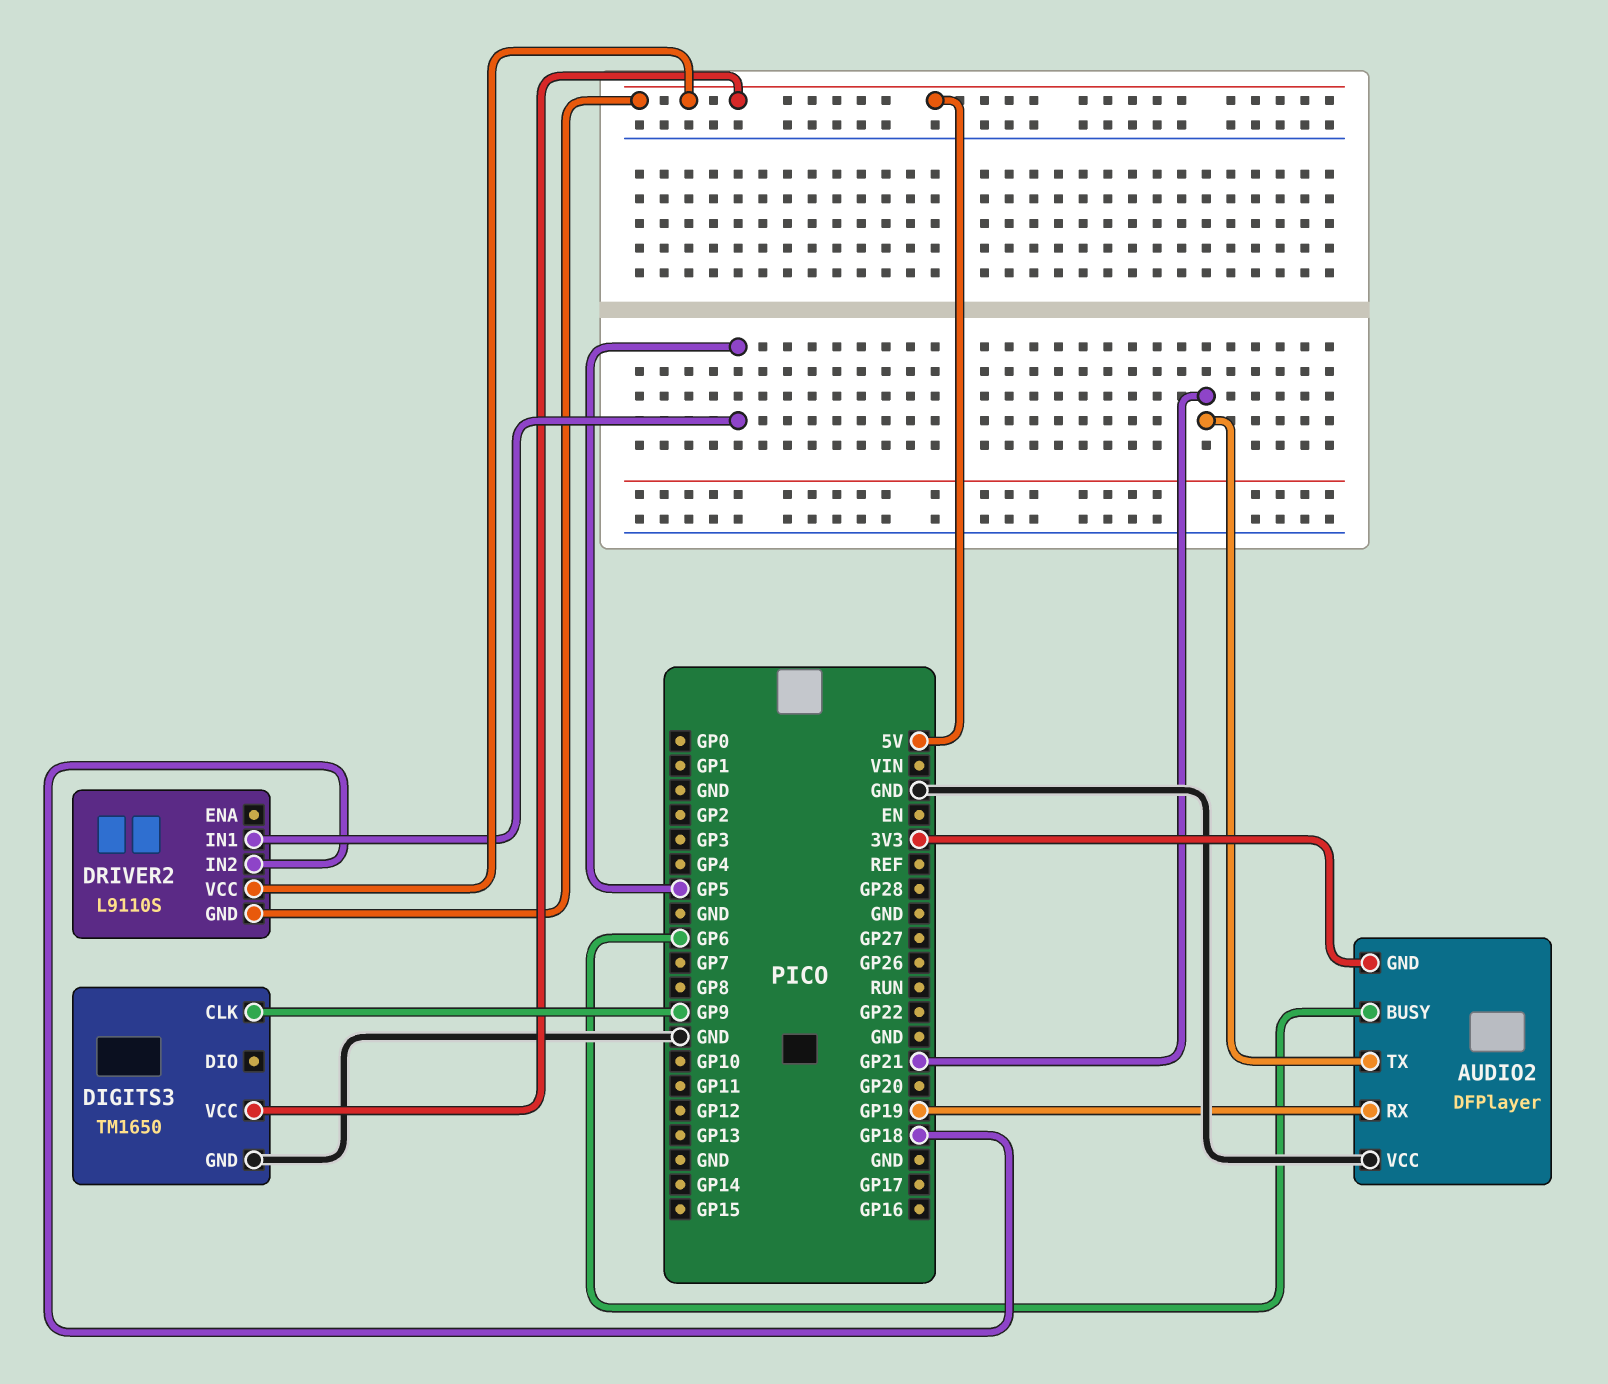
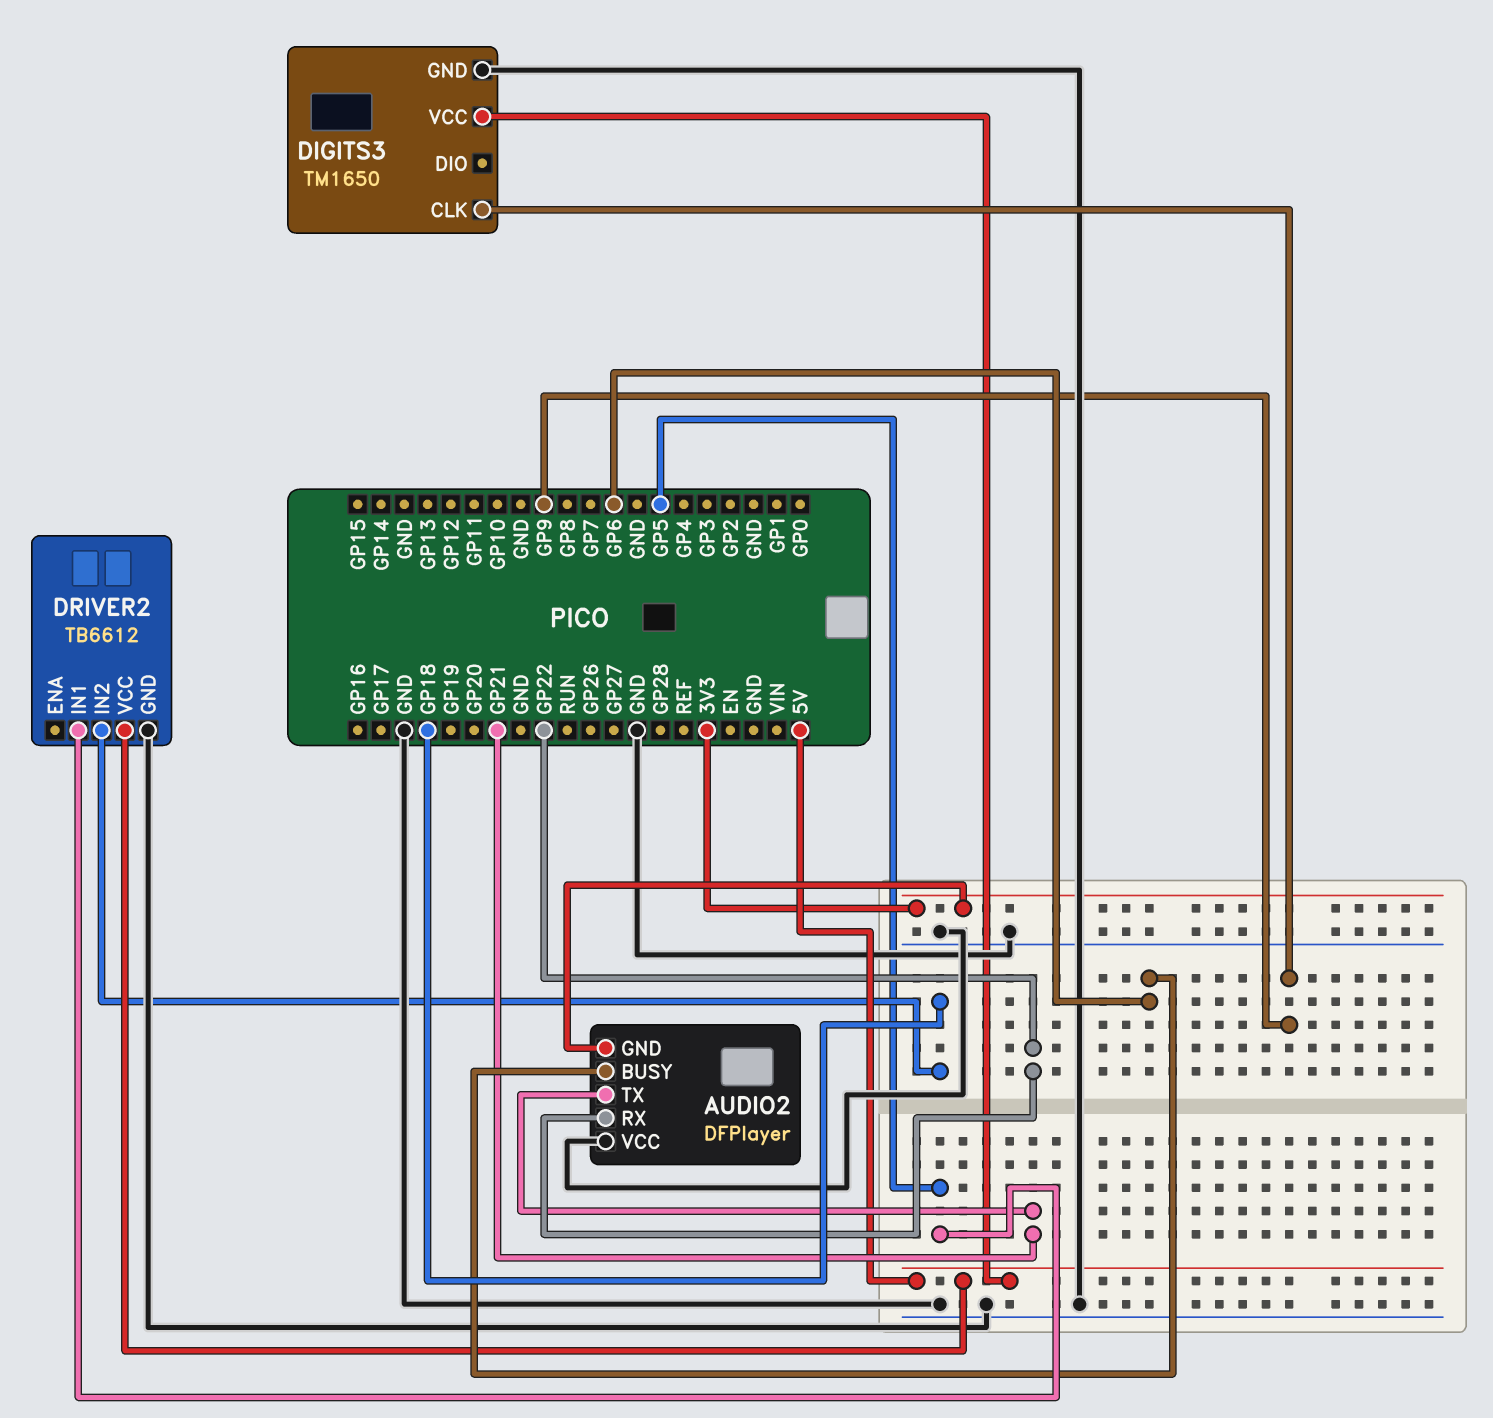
AUDIO2 pin RX: GP19 -> GP22
DRIVER2: L9110S -> TB6612
DRIVER2 pin GND: 5V -> GND

